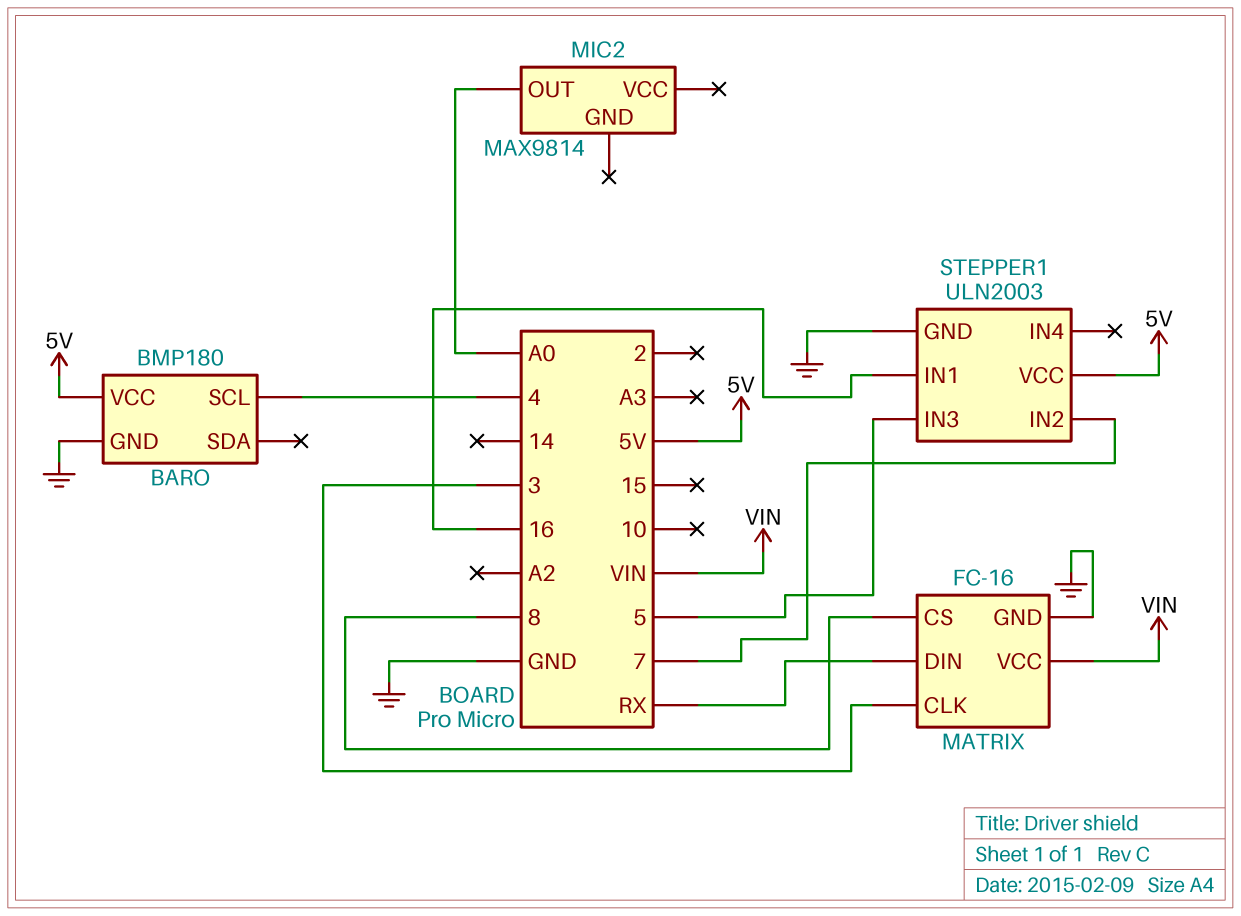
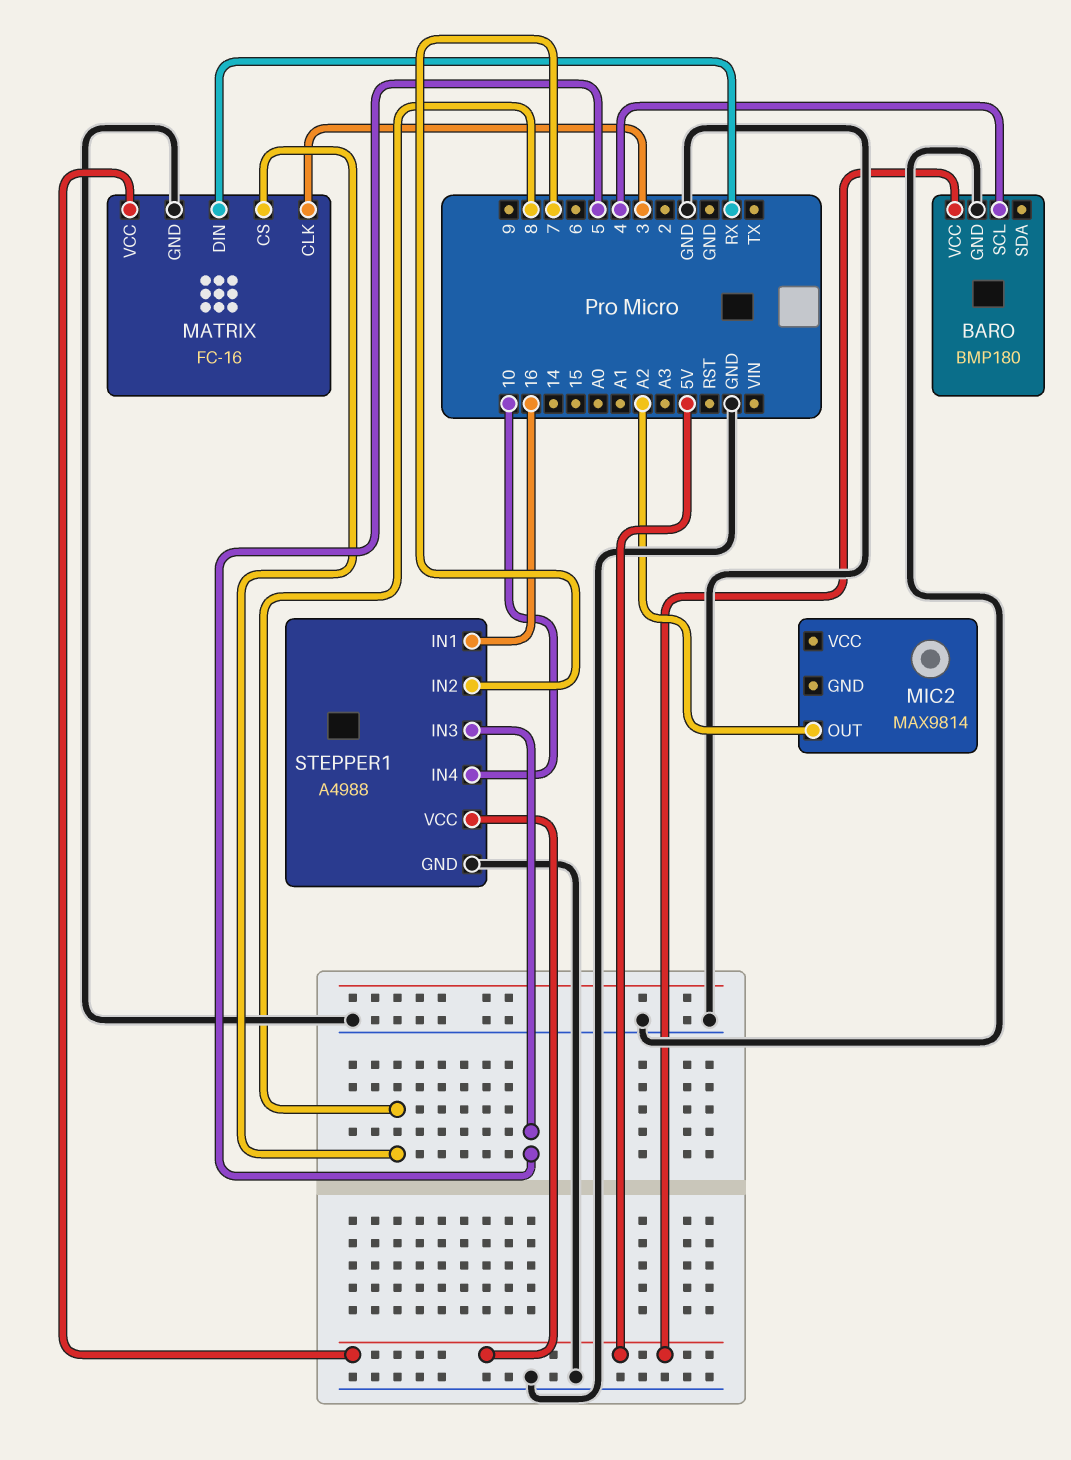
MATRIX pin VCC: VIN -> 5V
MIC2 pin OUT: A0 -> A2
STEPPER1: ULN2003 -> A4988
STEPPER1 pin IN4: none -> 10

